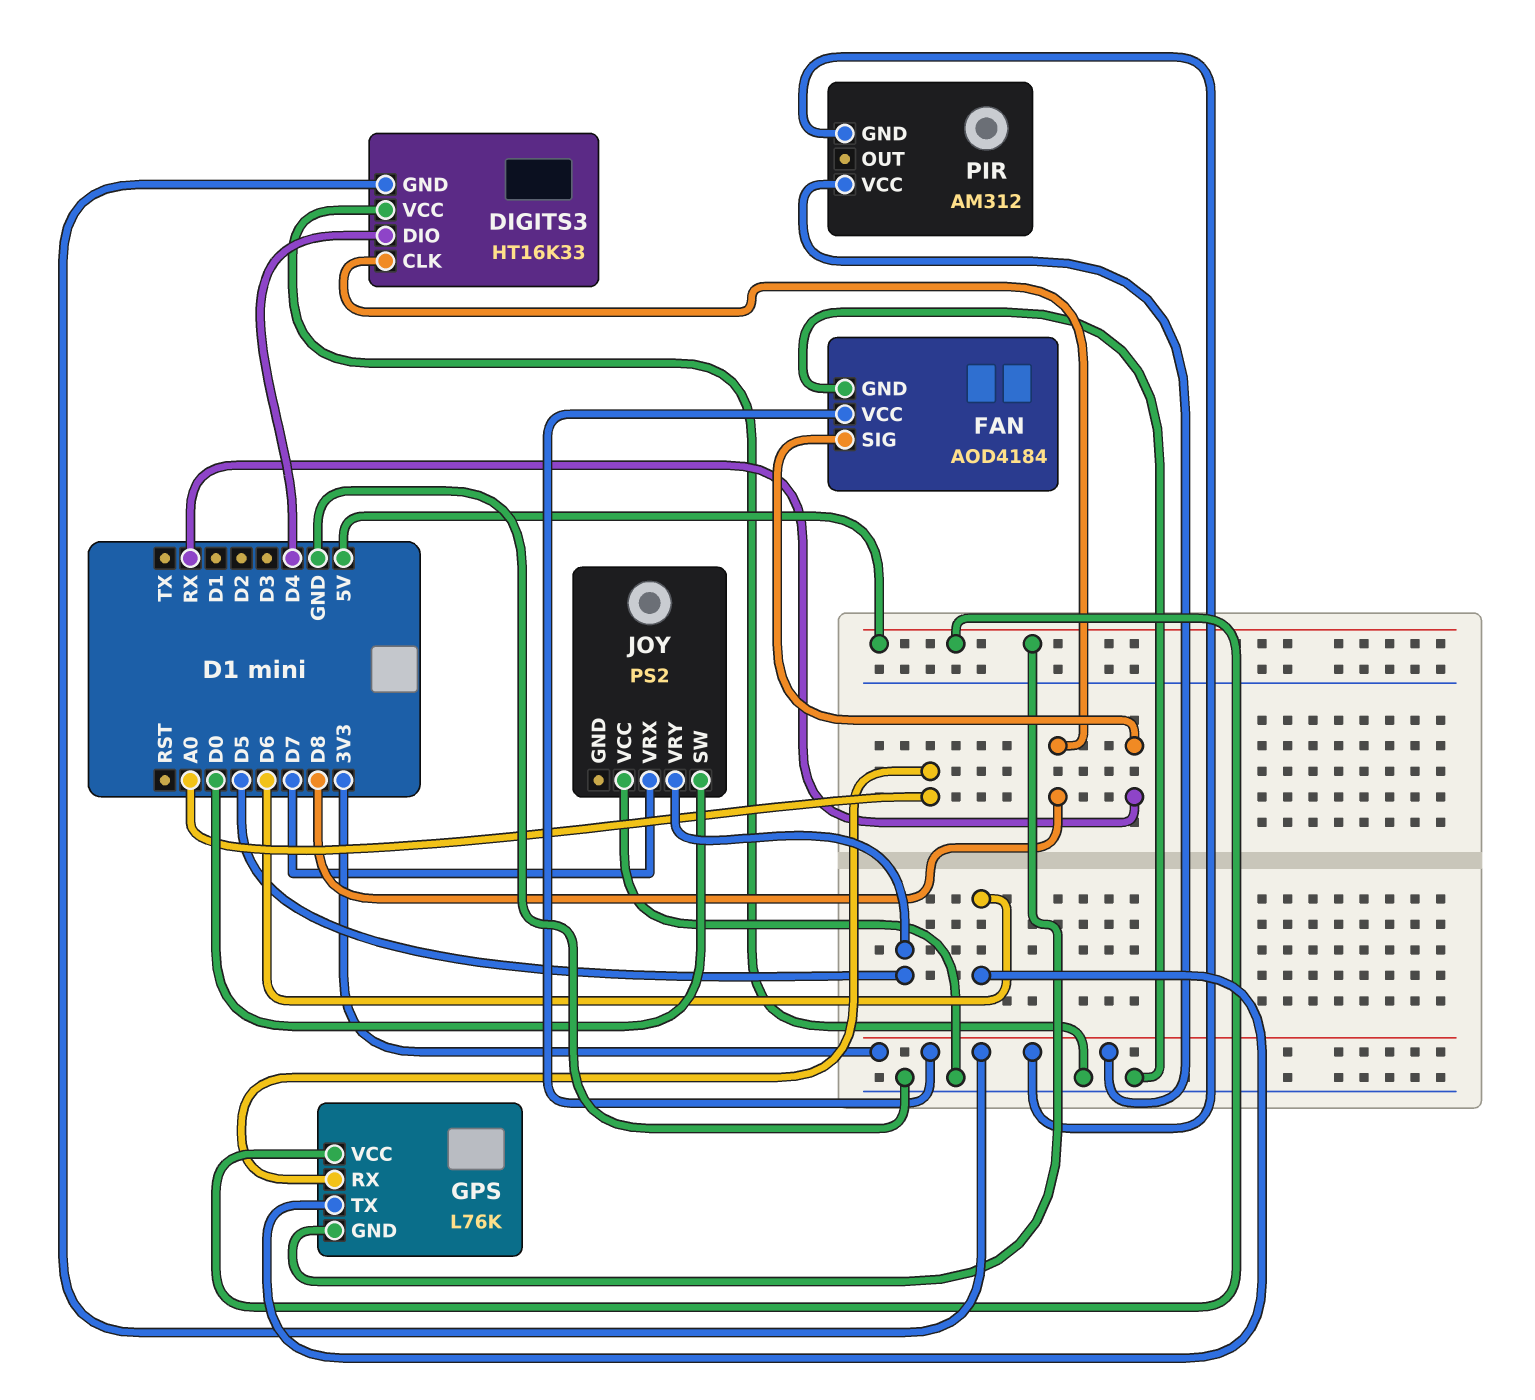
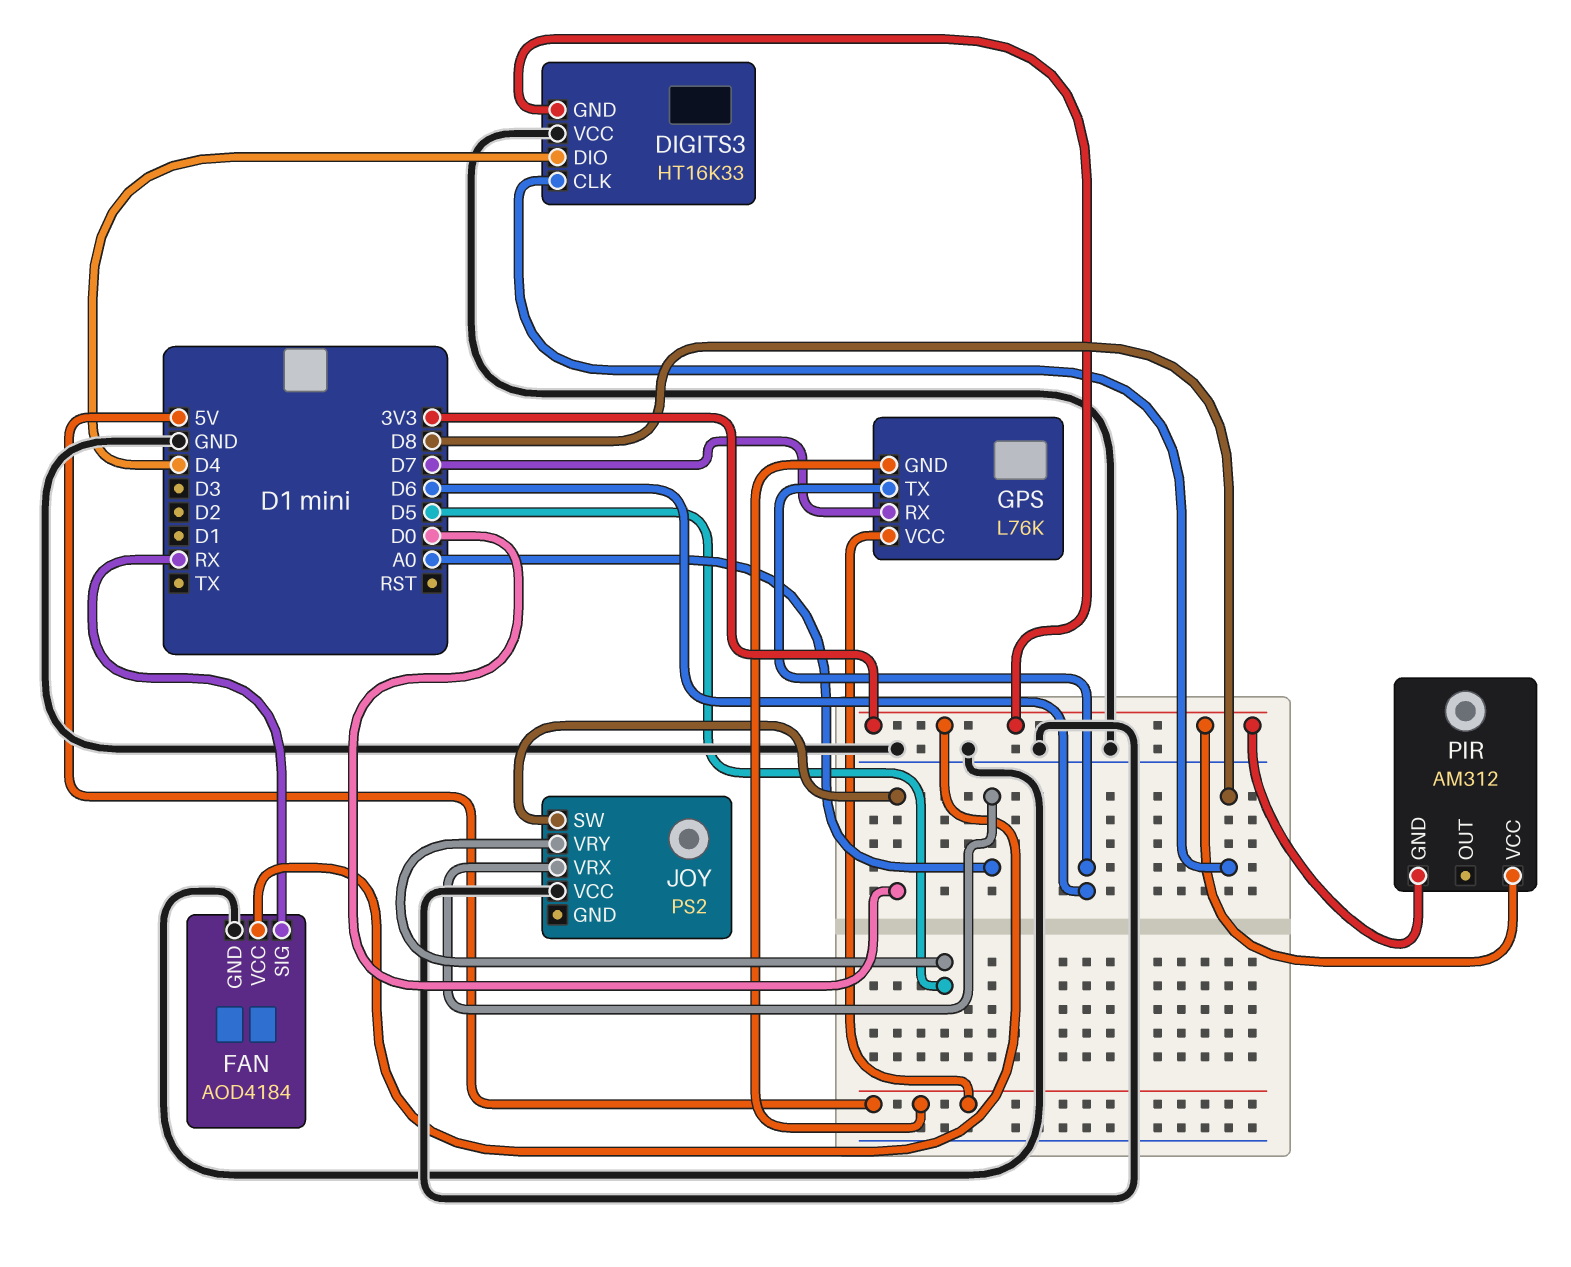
GPS pin RX: A0 -> D7
JOY pin VRX: D7 -> A0

